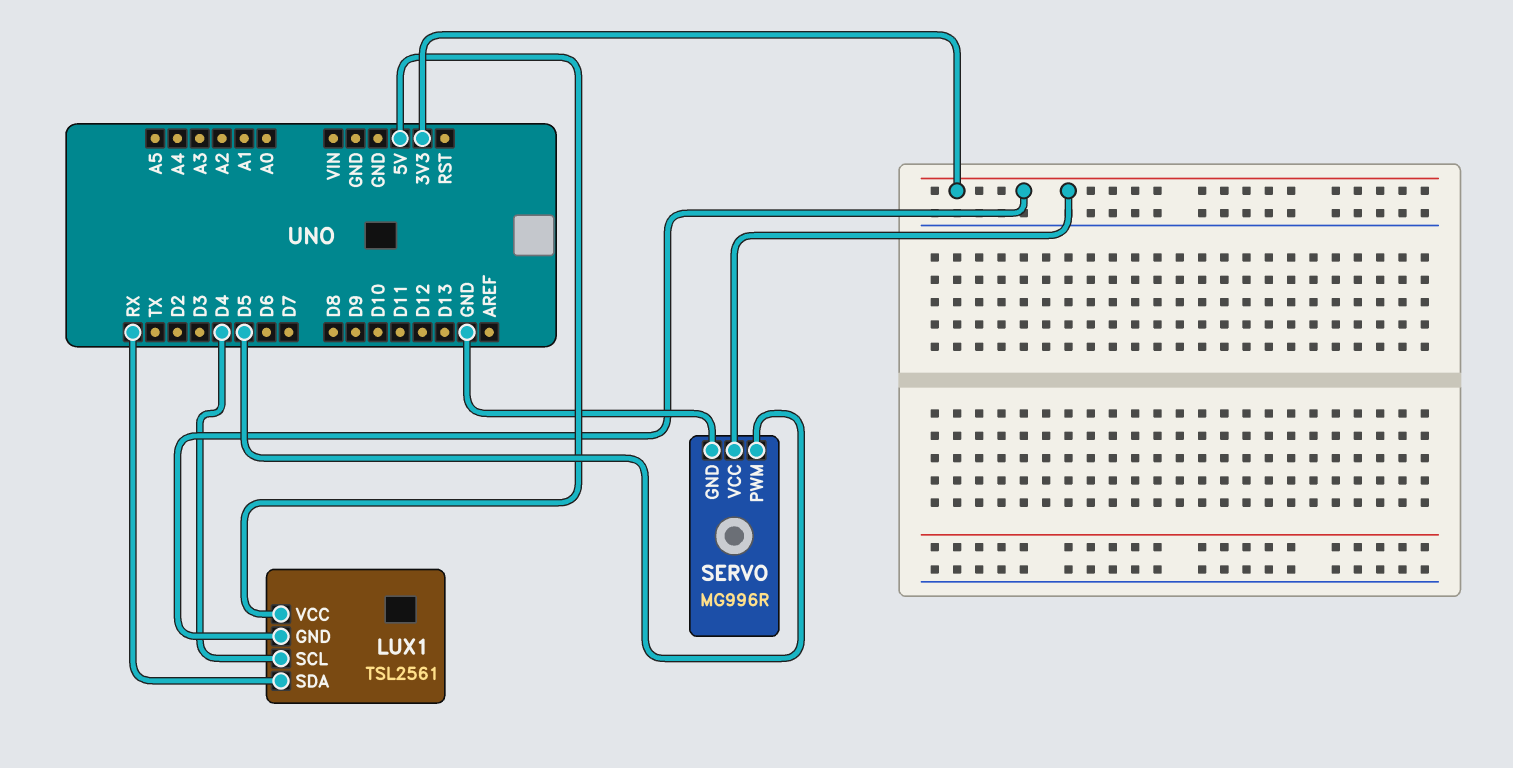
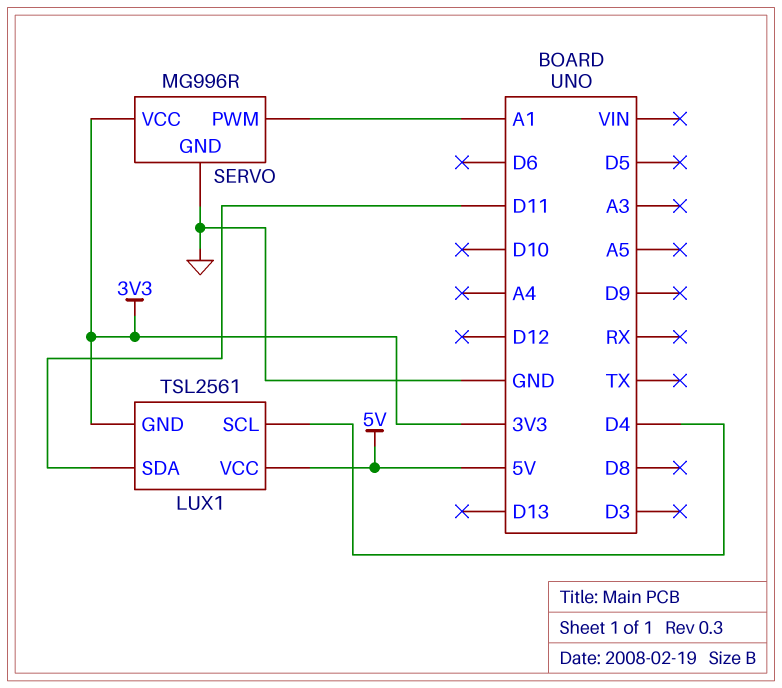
LUX1 pin SDA: RX -> D11
SERVO pin PWM: D5 -> A1

